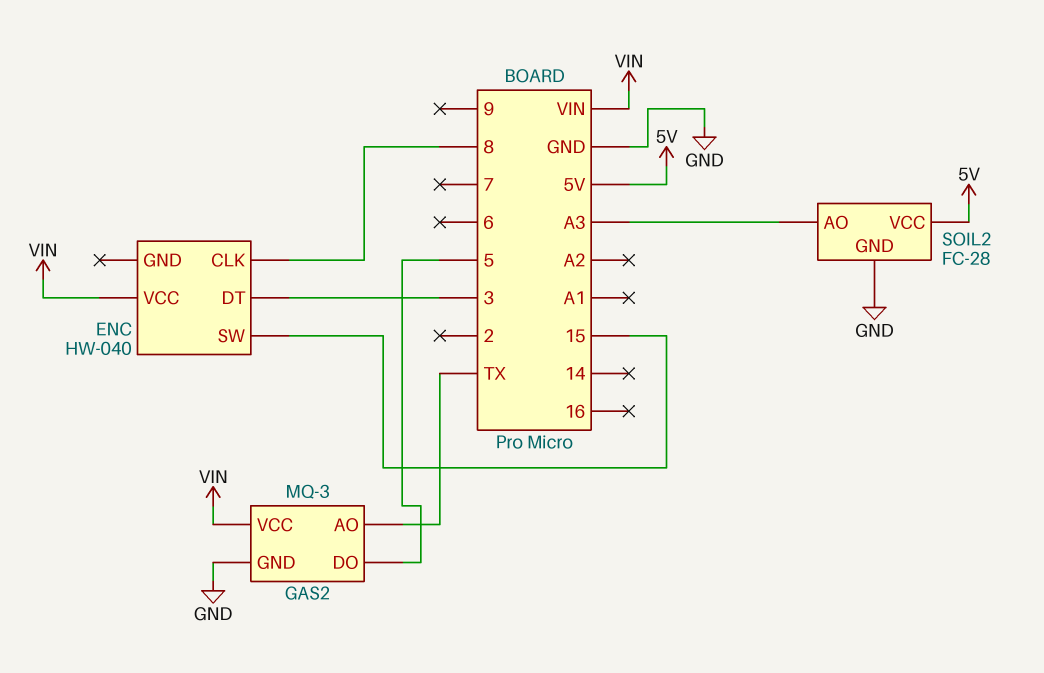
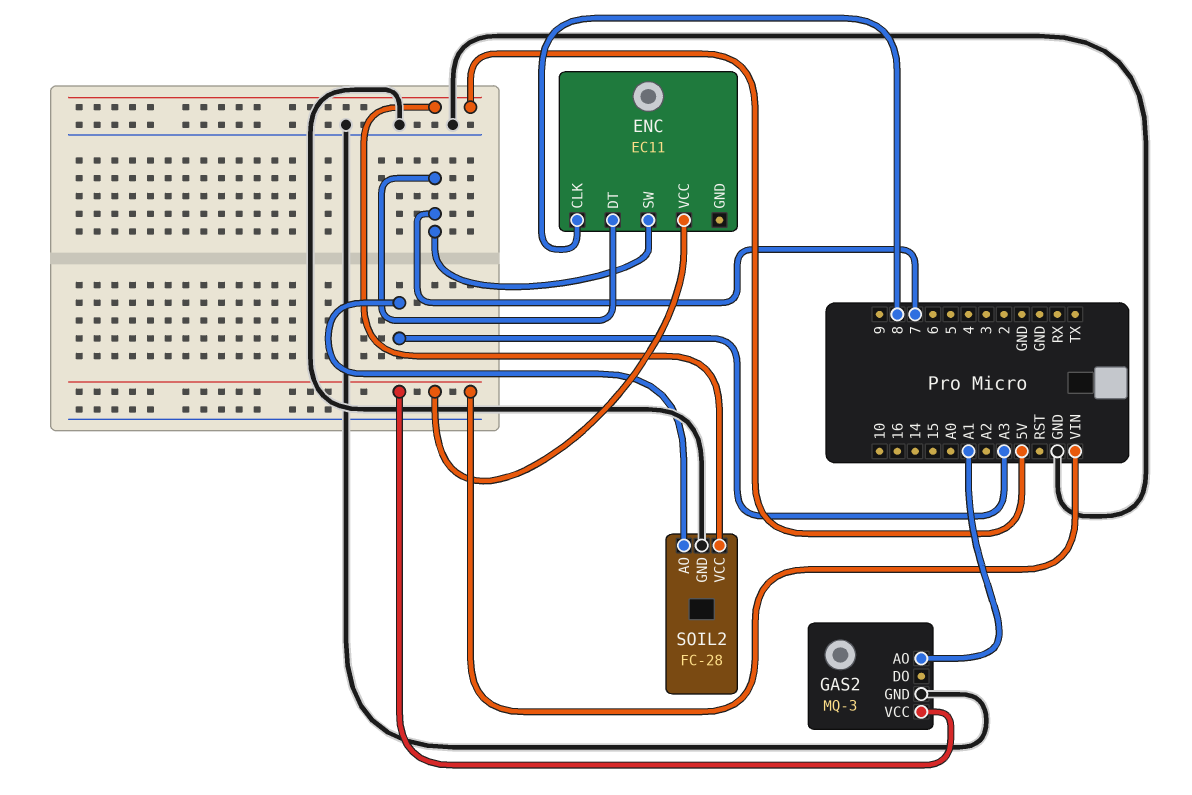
ENC: HW-040 -> EC11
ENC pin DT: 3 -> 7
ENC pin SW: 15 -> 7
GAS2 pin AO: TX -> A1
GAS2 pin DO: 5 -> none

